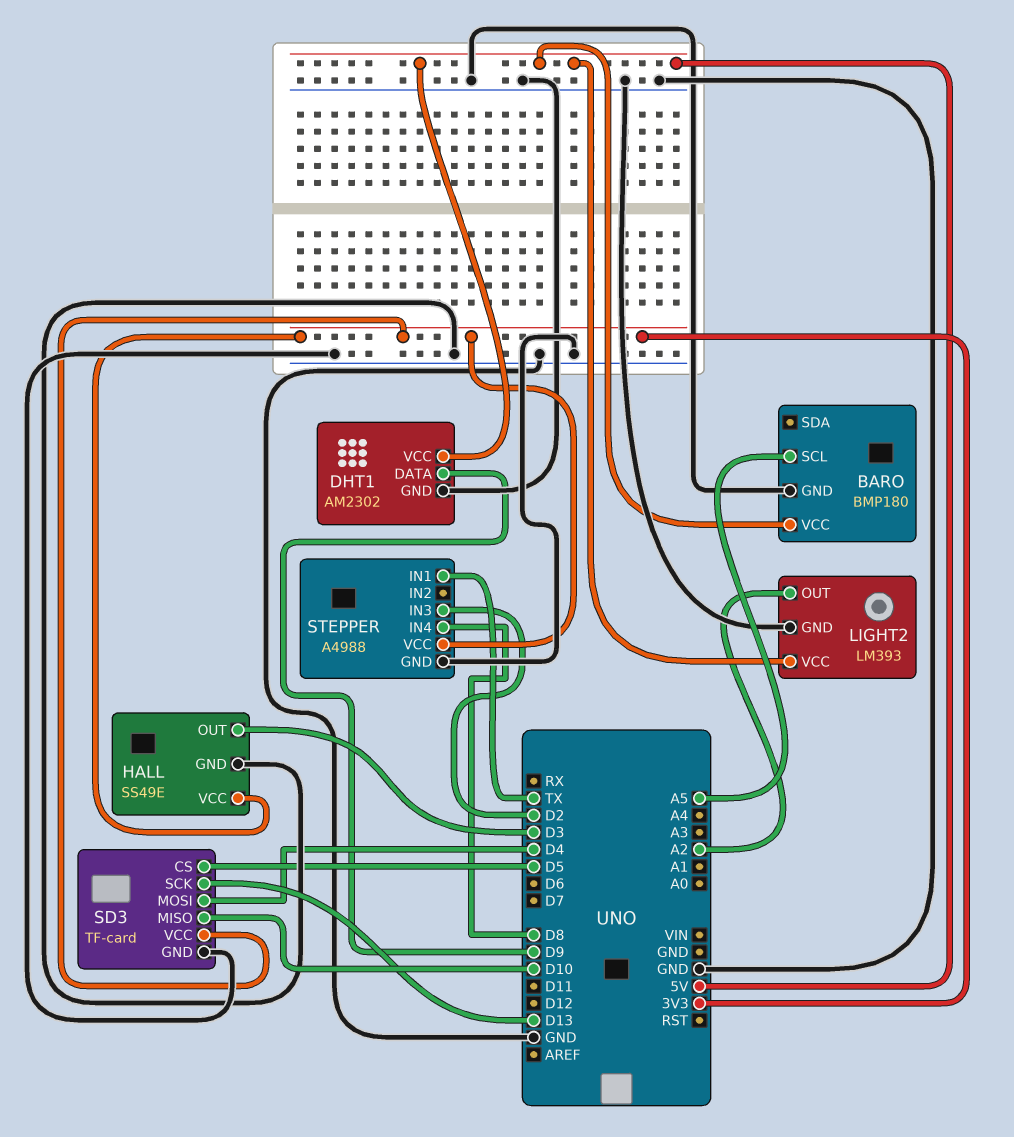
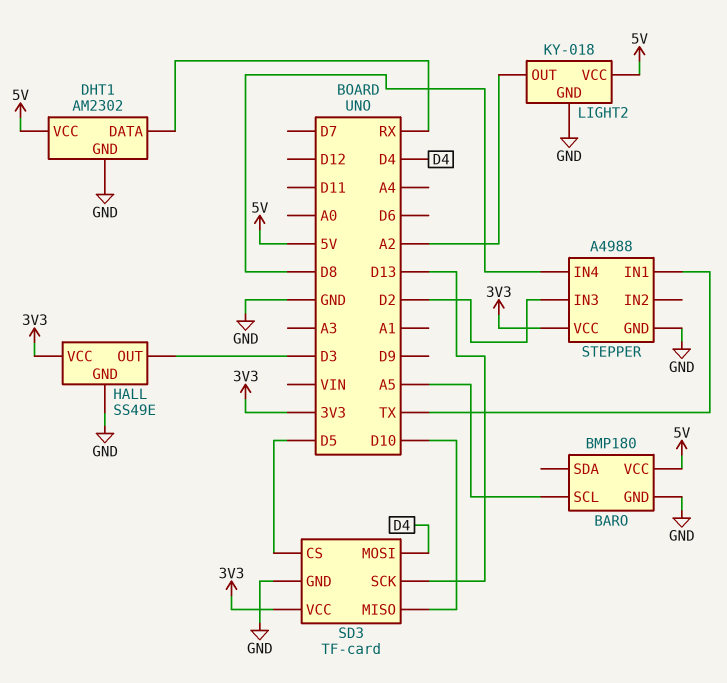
DHT1 pin DATA: D9 -> RX
LIGHT2: LM393 -> KY-018

